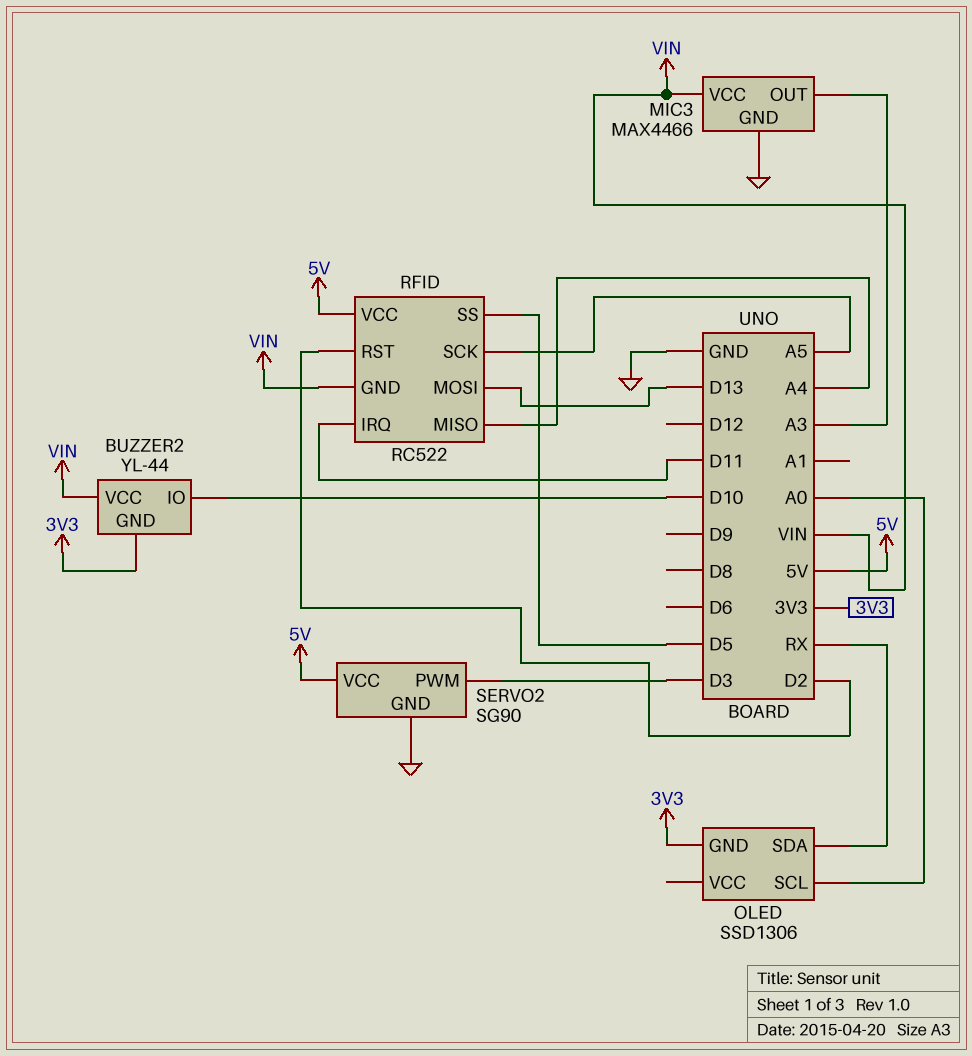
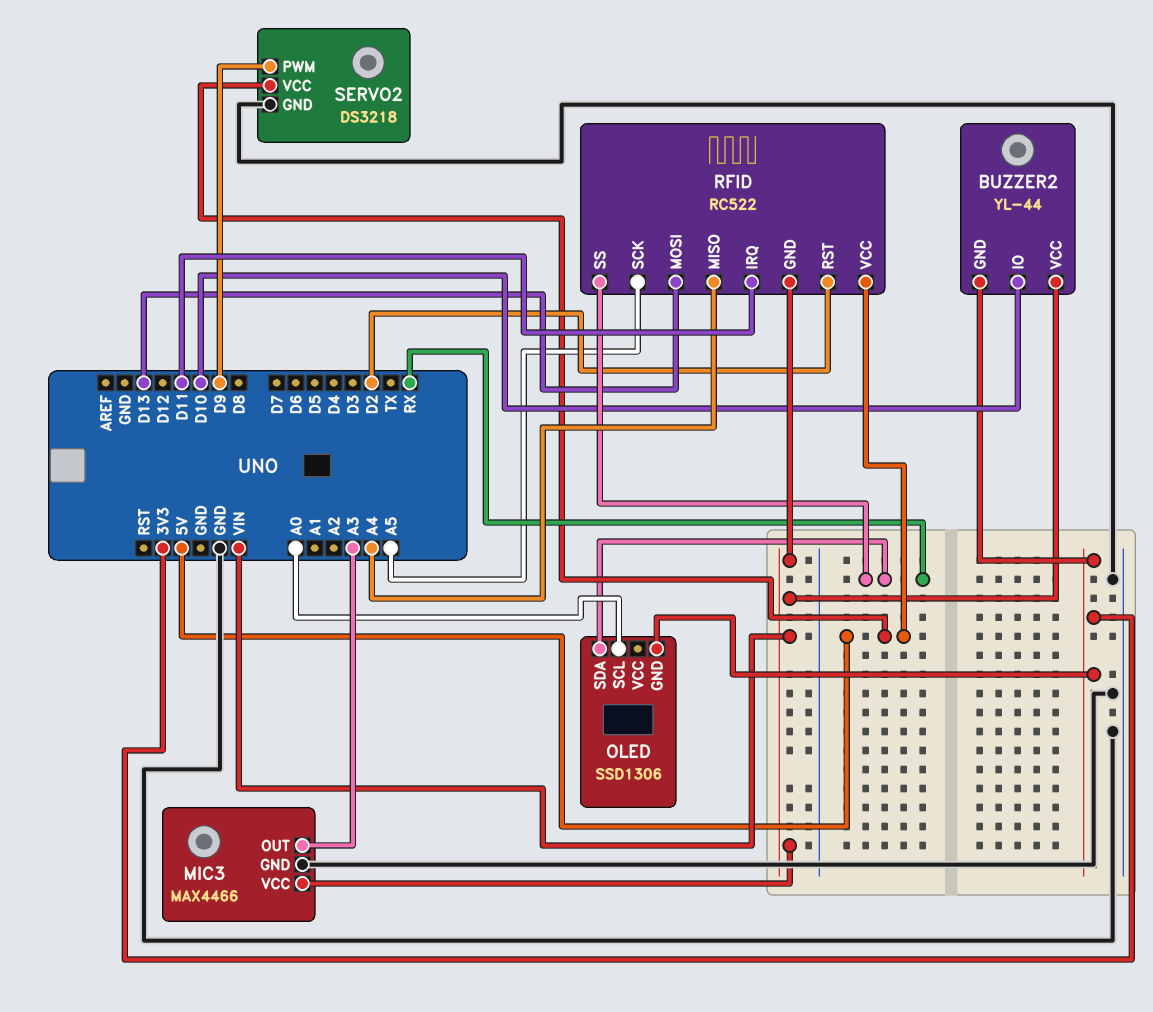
RFID pin SS: D5 -> RX
SERVO2: SG90 -> DS3218
SERVO2 pin PWM: D3 -> D9

